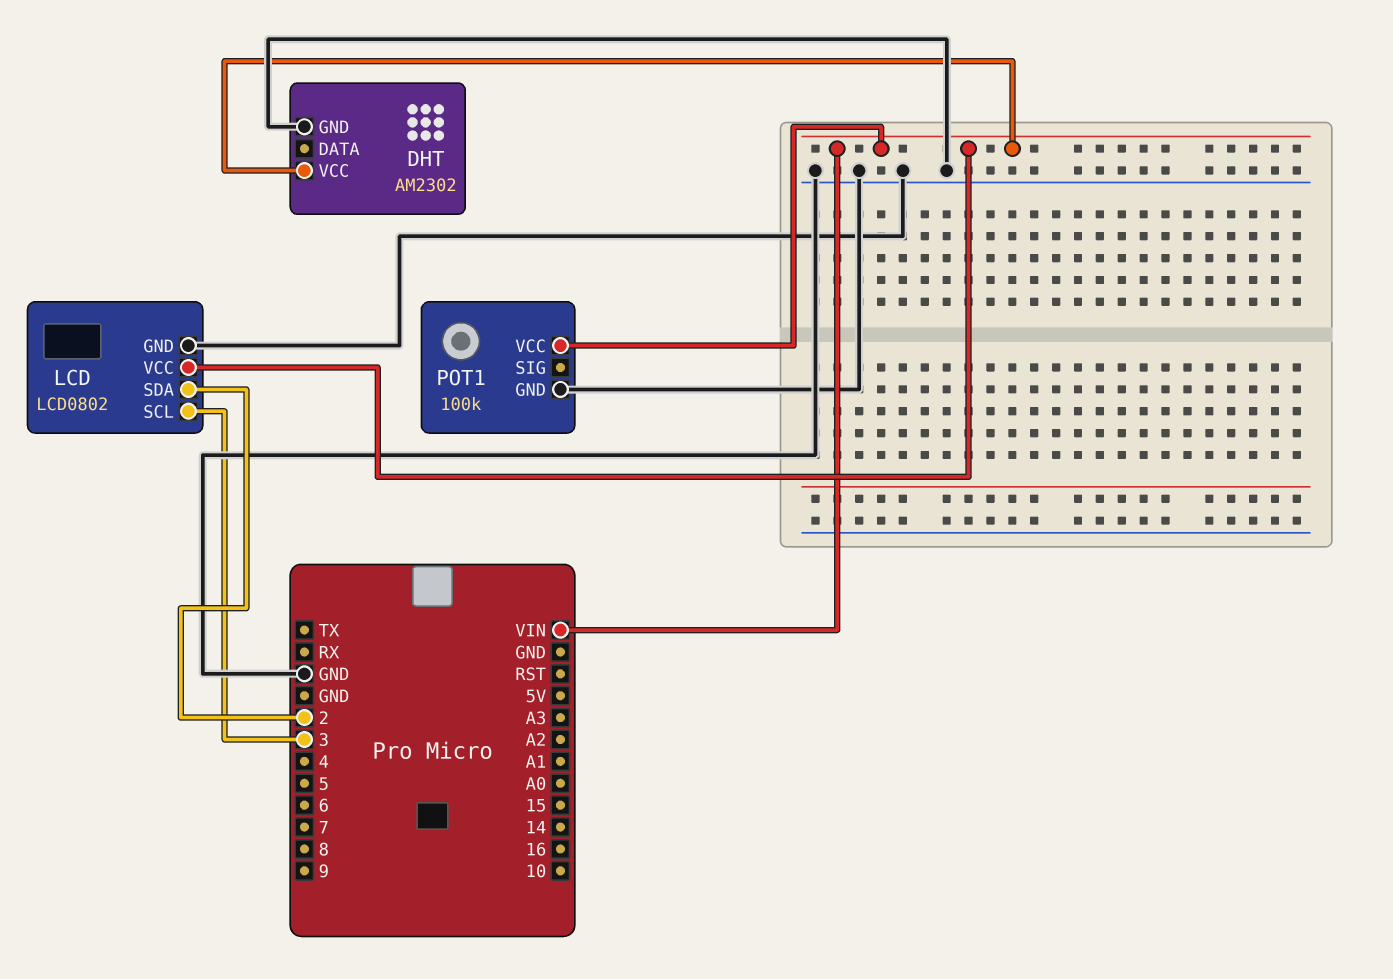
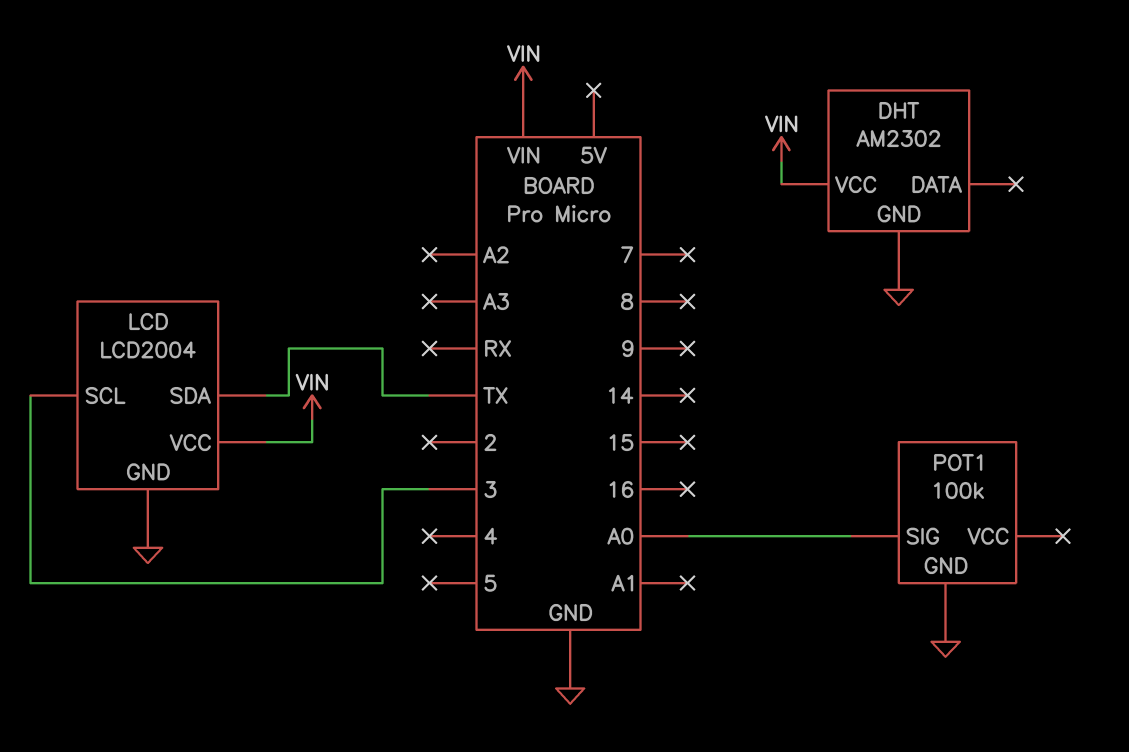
LCD: LCD0802 -> LCD2004
LCD pin SDA: 2 -> TX
POT1 pin SIG: none -> A0
POT1 pin VCC: VIN -> none

